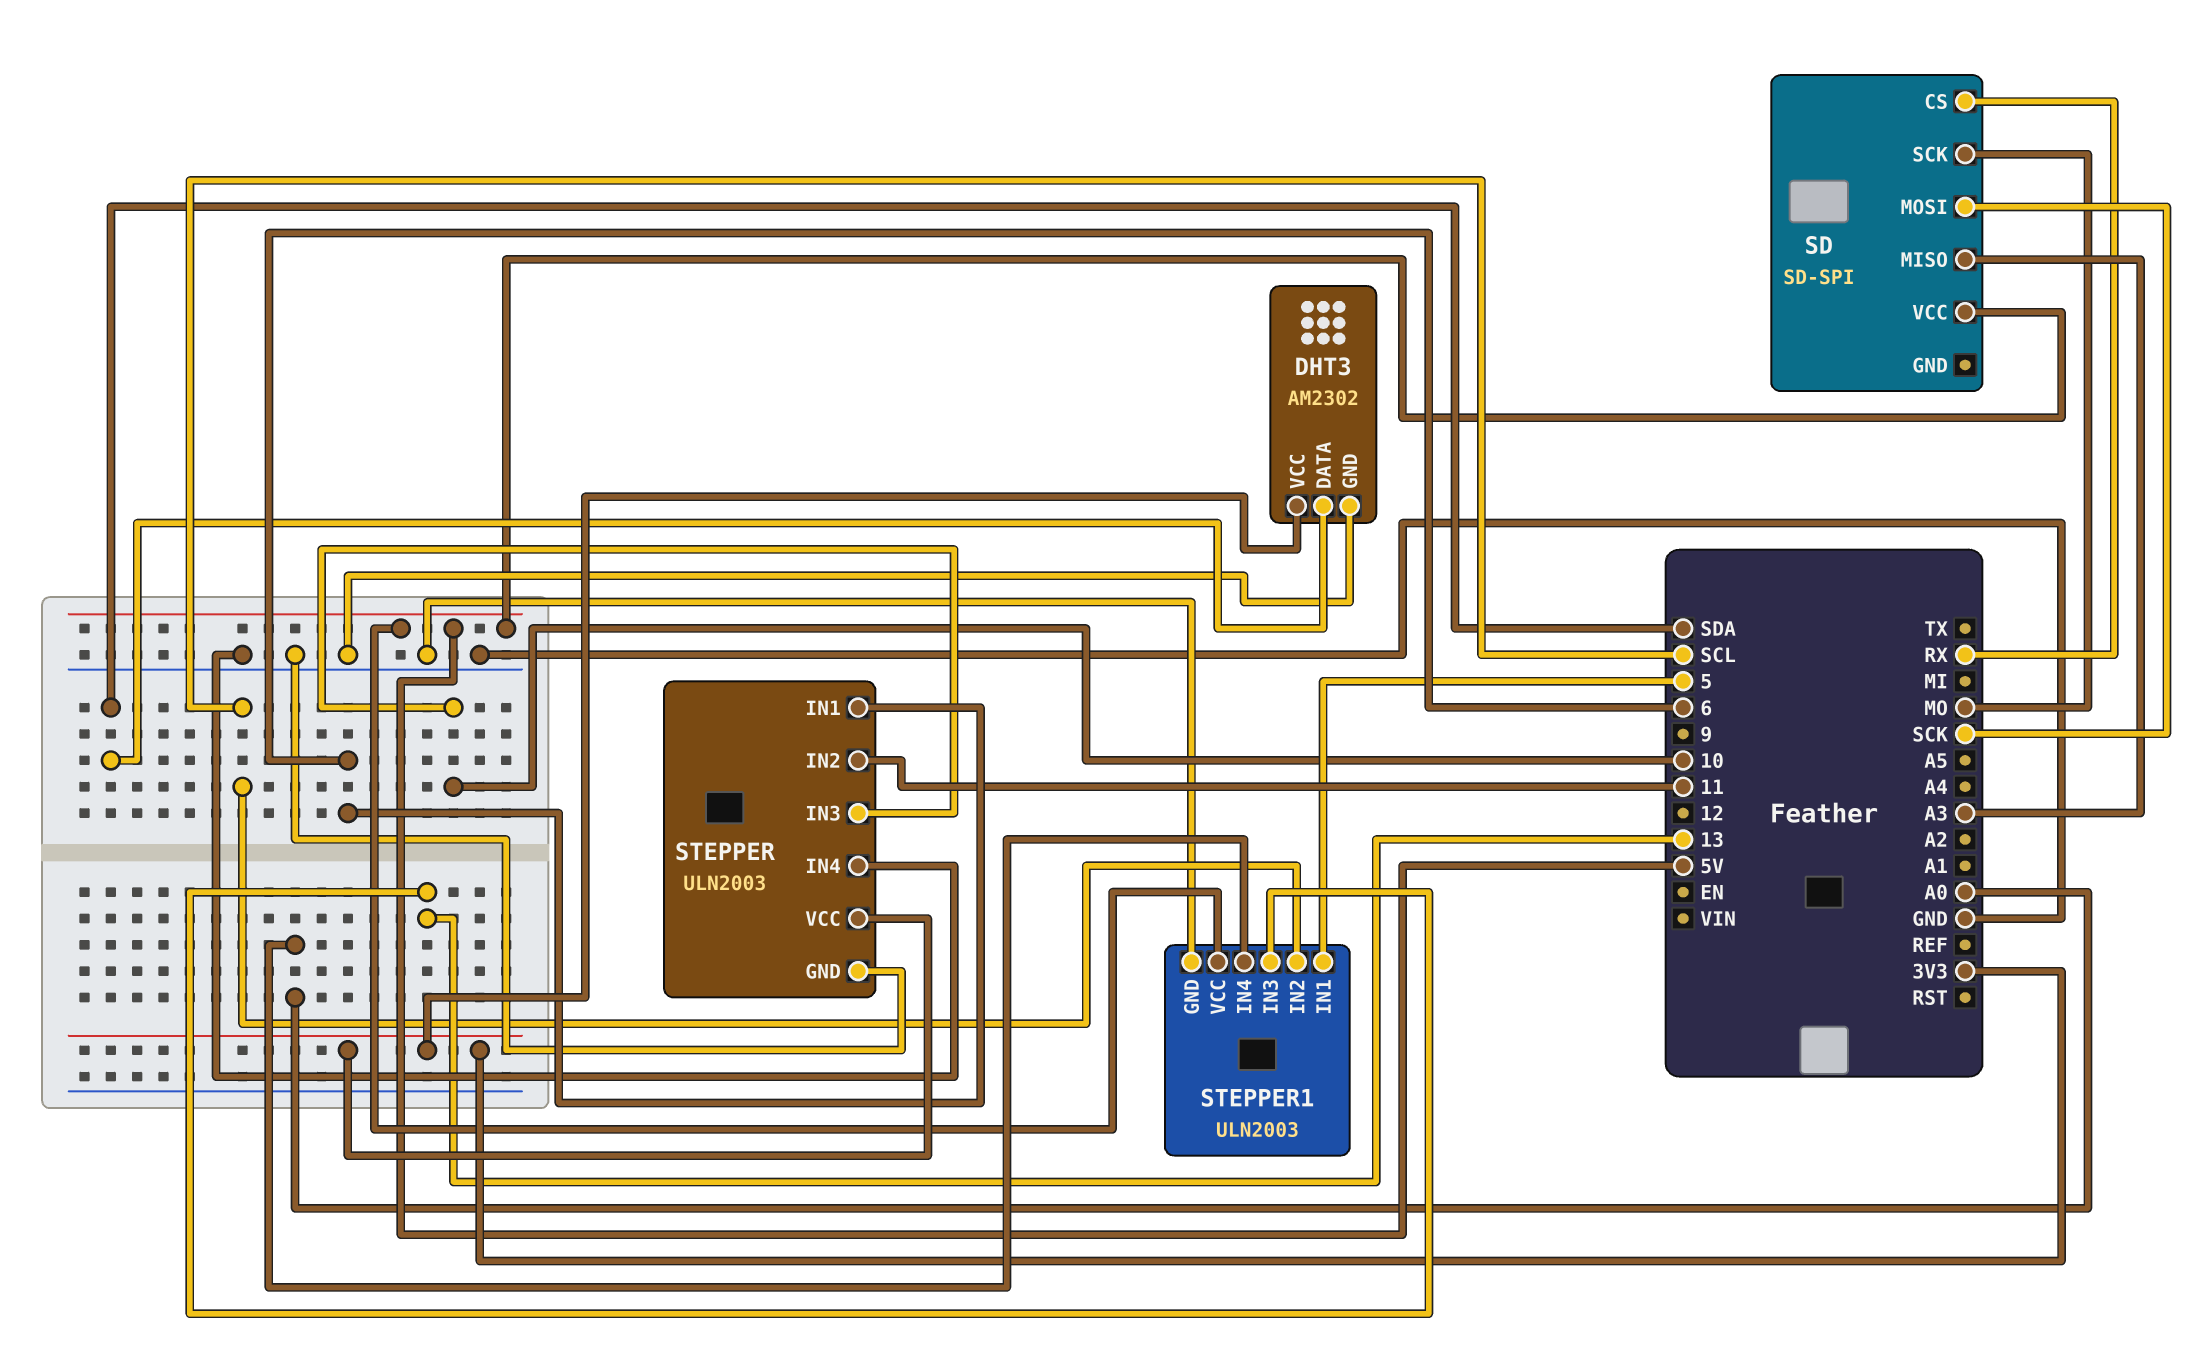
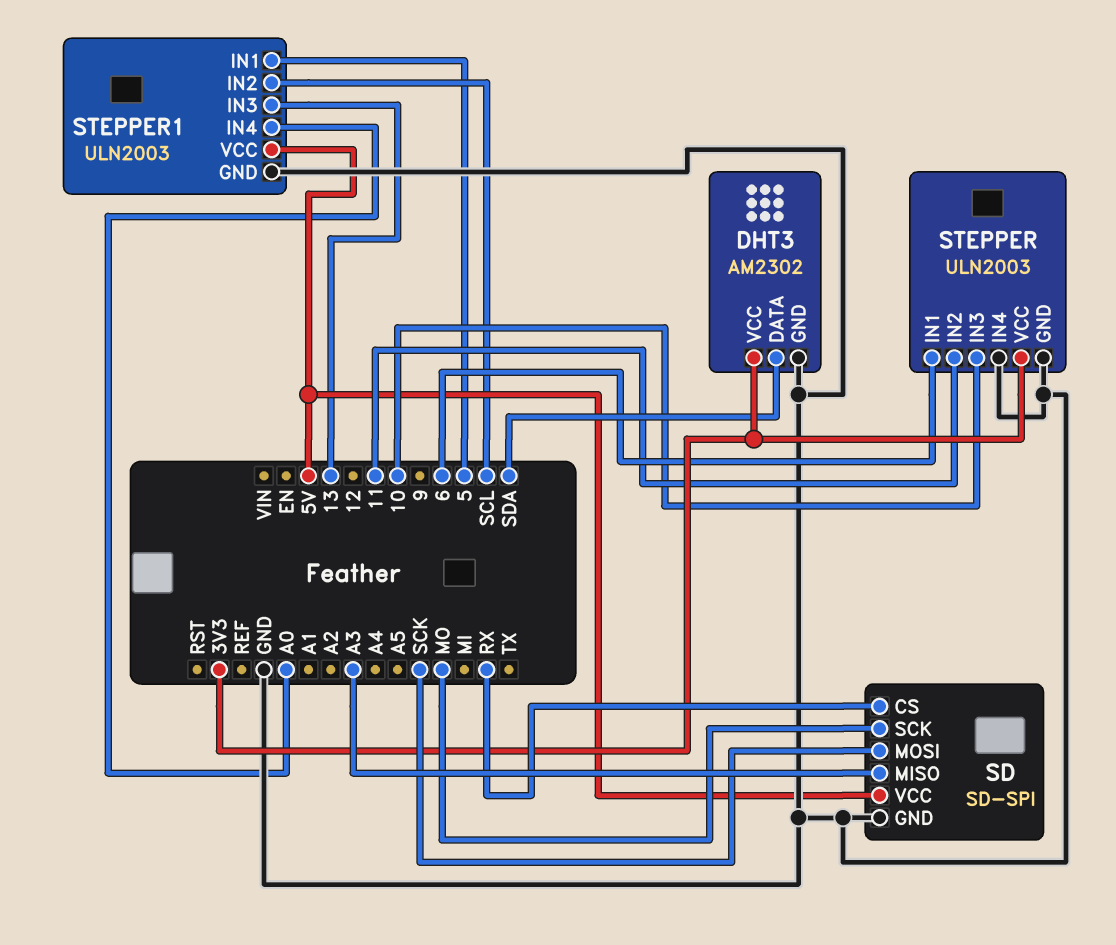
SD pin GND: none -> GND

